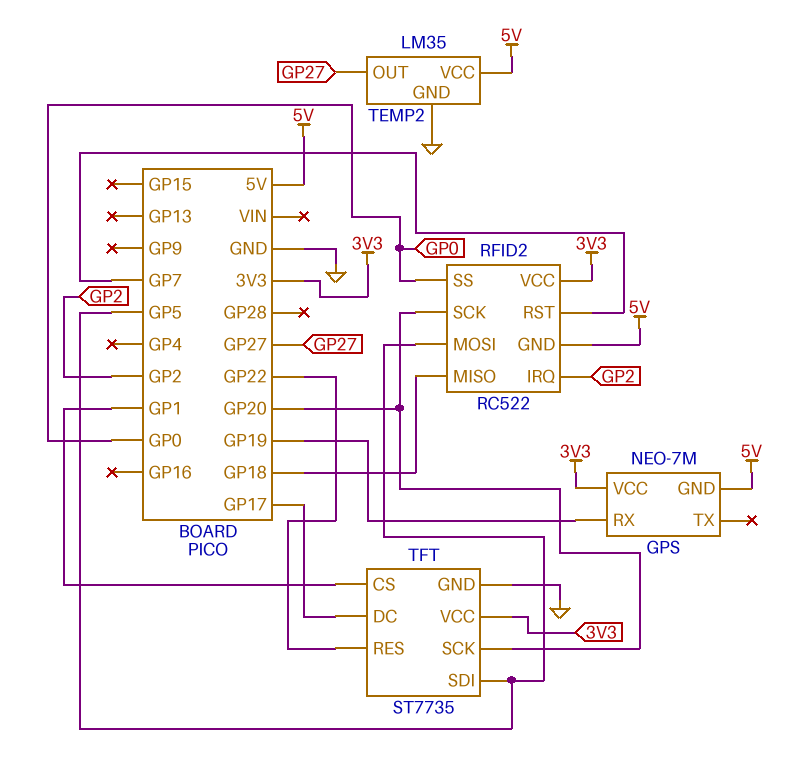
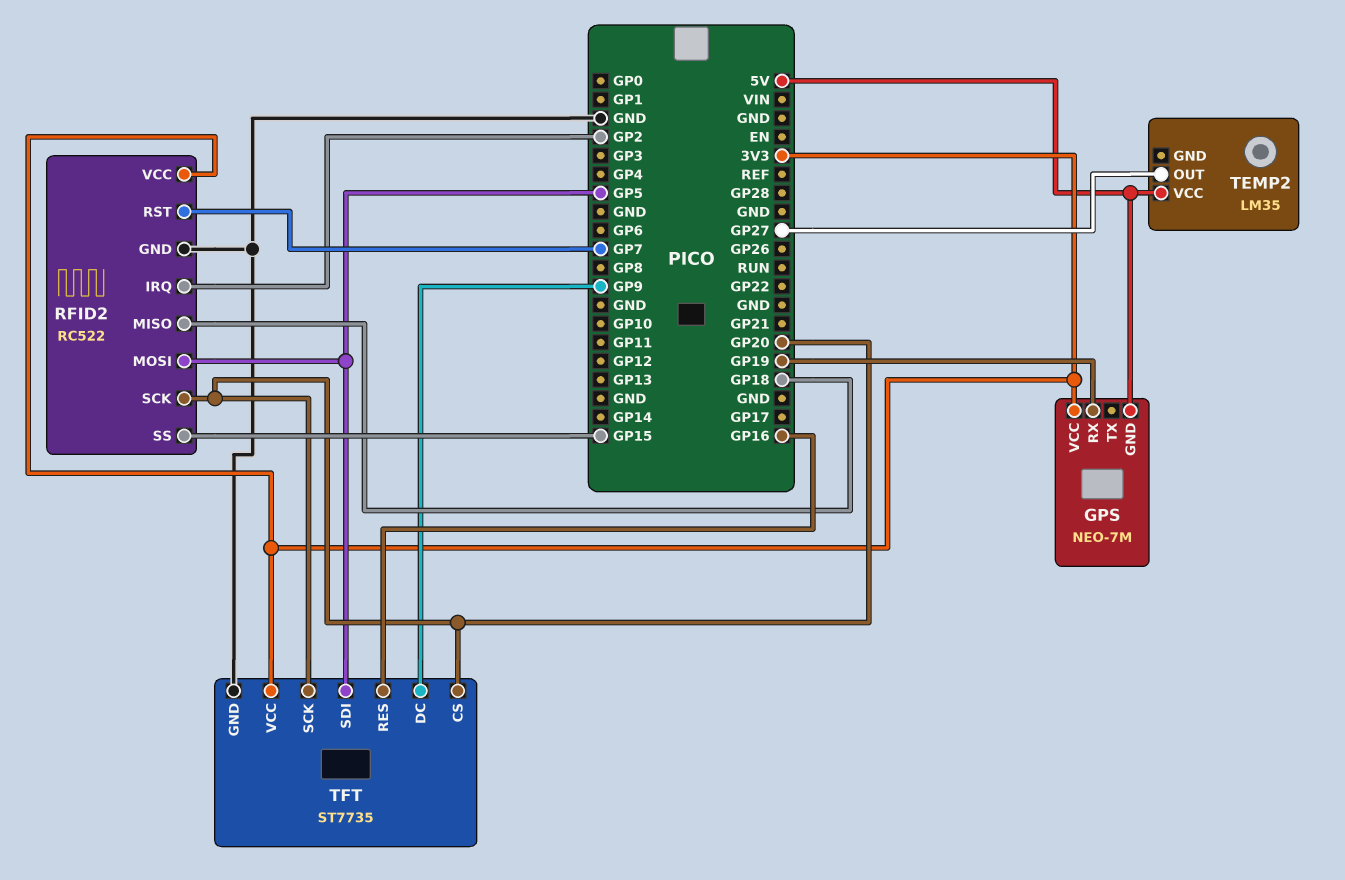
RFID2 pin GND: 5V -> GND
RFID2 pin SS: GP0 -> GP15
TEMP2 pin GND: GND -> none
TFT pin CS: GP1 -> GP20
TFT pin DC: GP17 -> GP9
TFT pin RES: GP22 -> GP16

